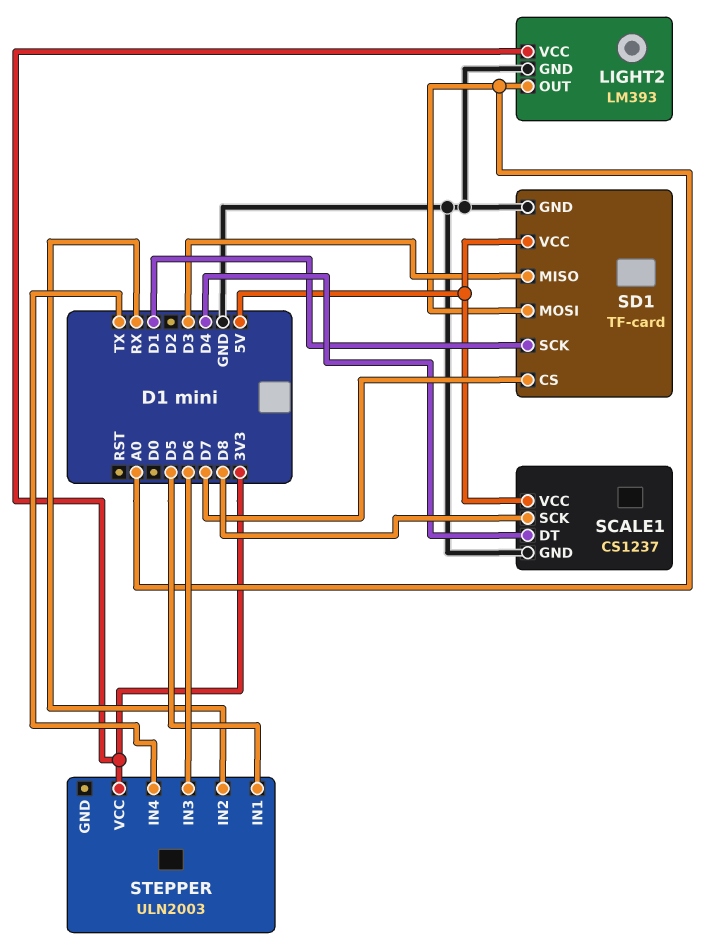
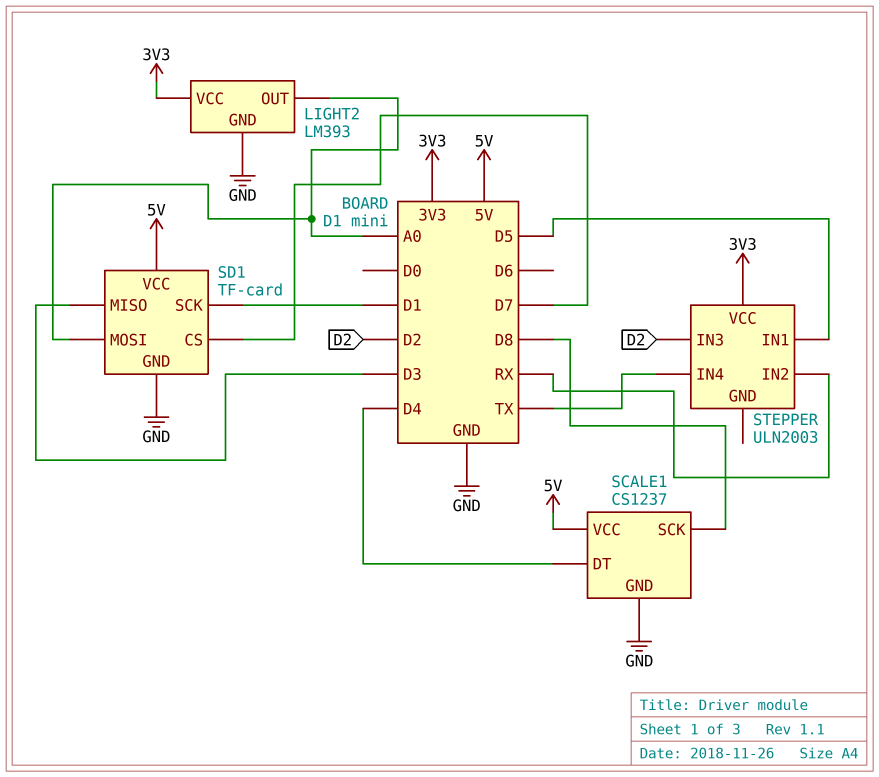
STEPPER pin IN3: D6 -> D2

